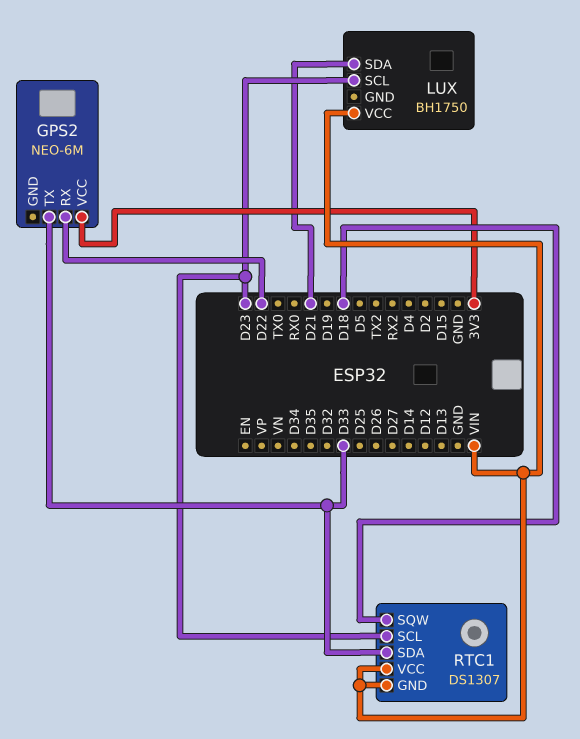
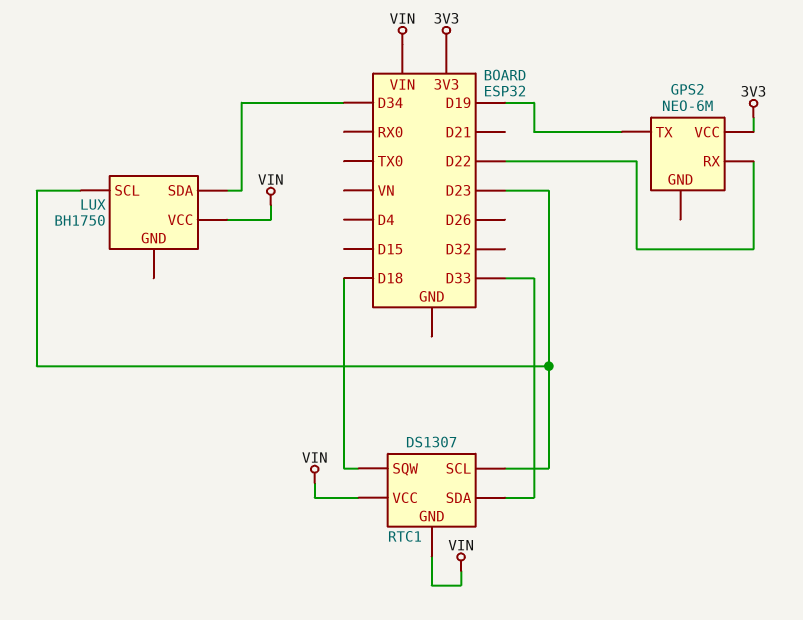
GPS2 pin TX: D33 -> D19
LUX pin SDA: D21 -> D34

